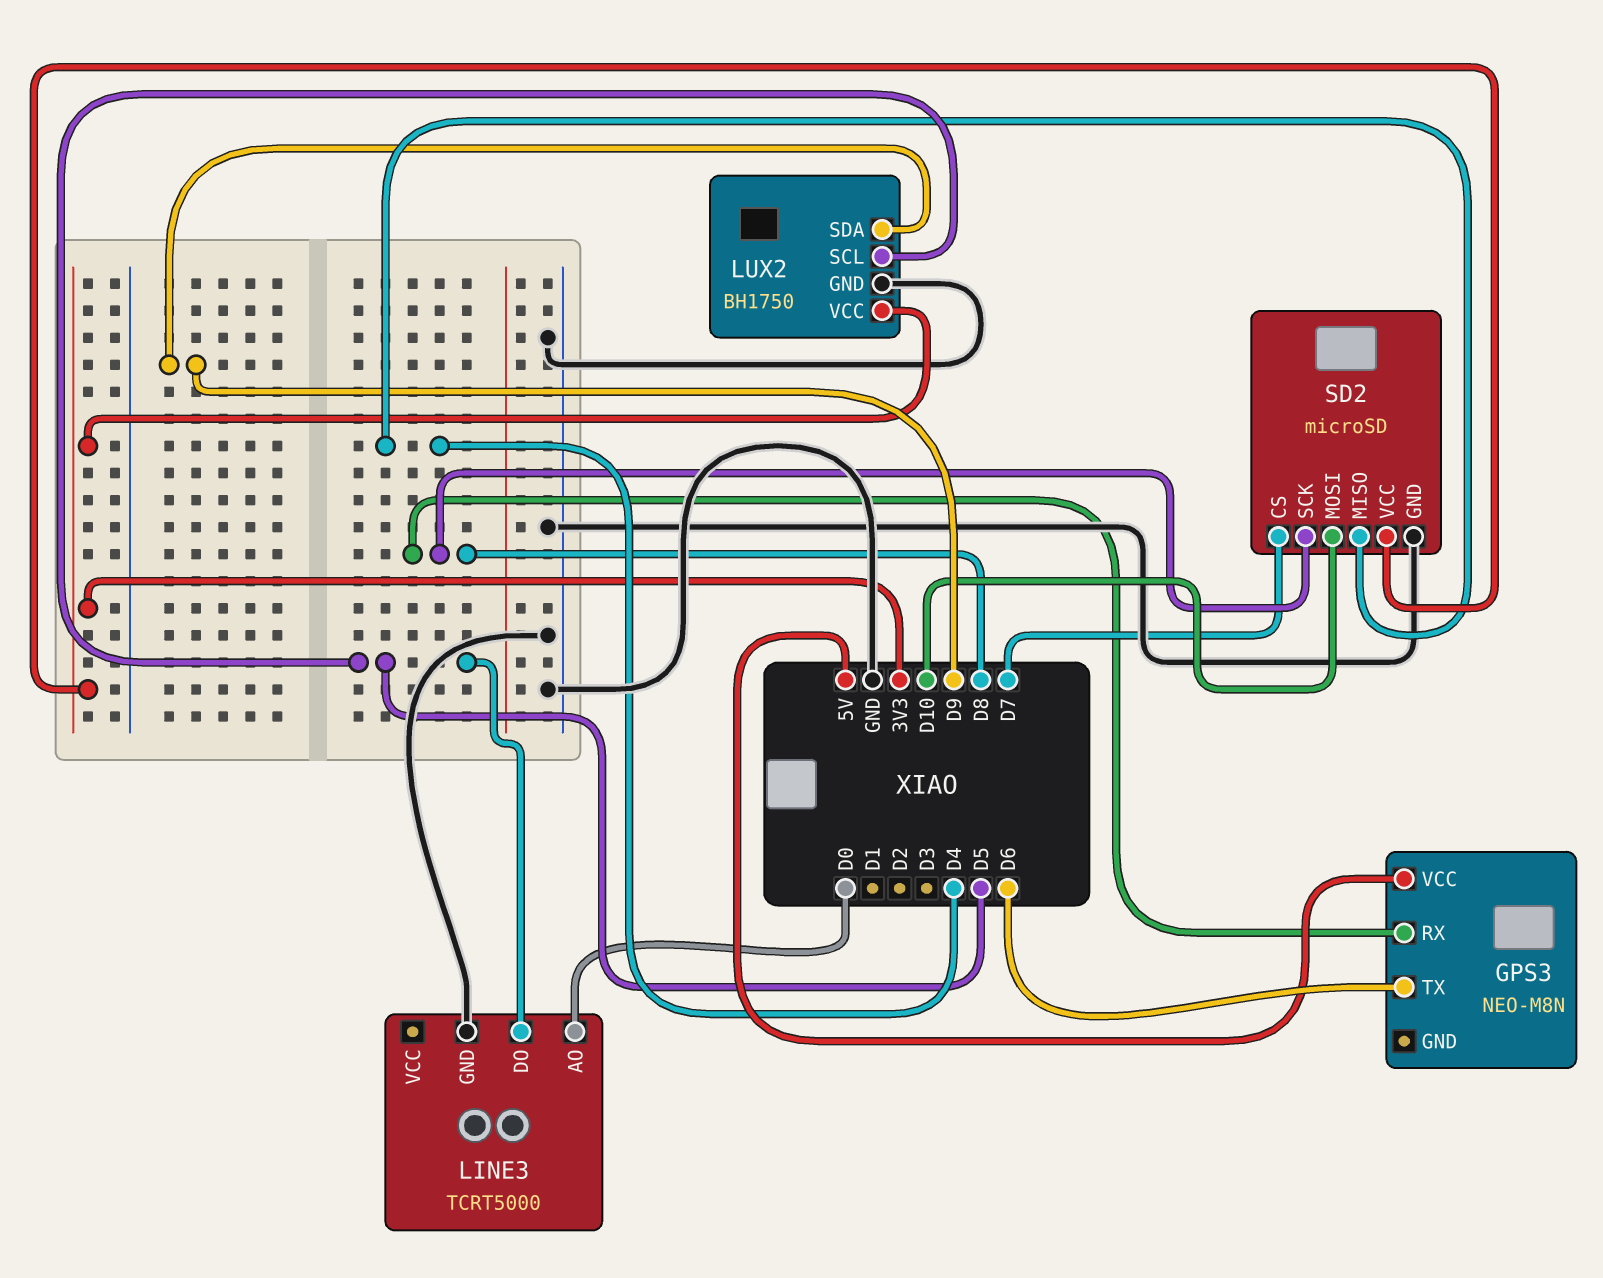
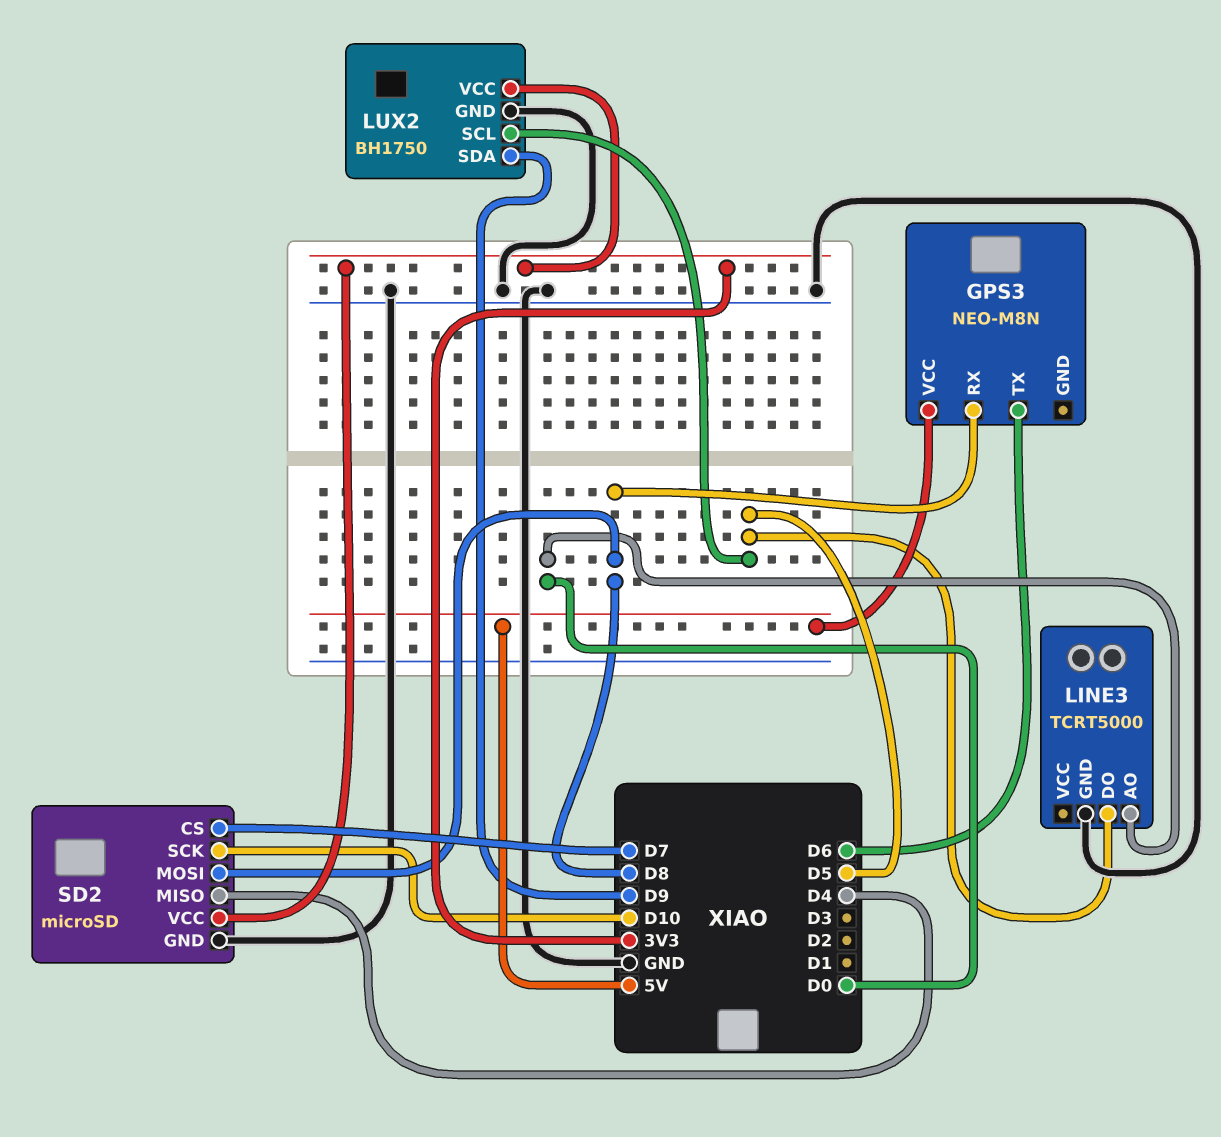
SD2 pin MOSI: D10 -> D8
SD2 pin SCK: D8 -> D10

